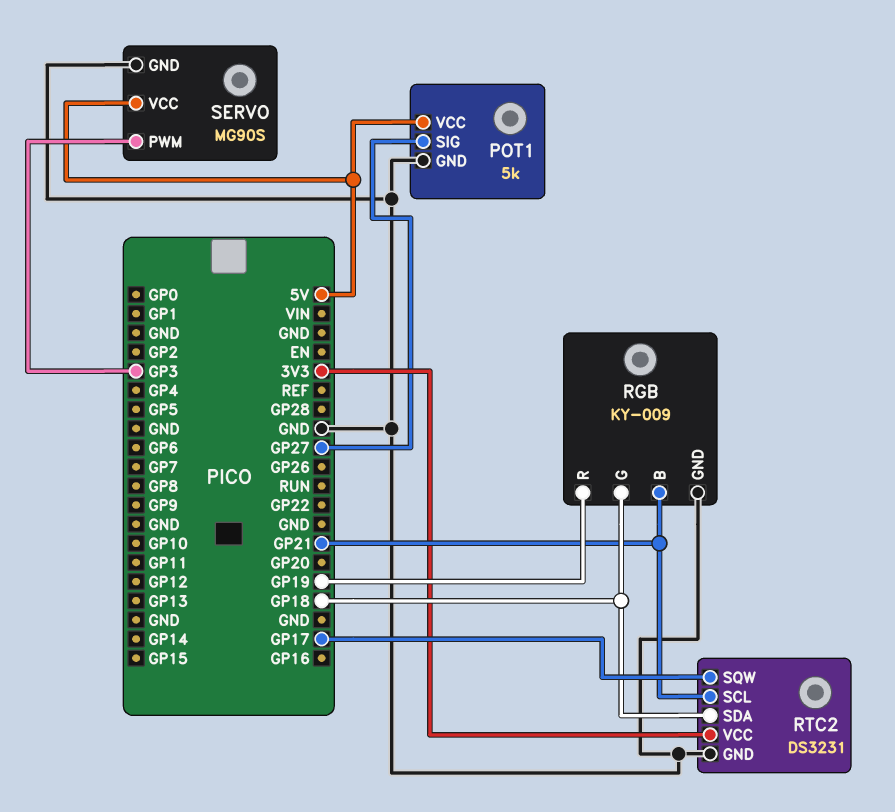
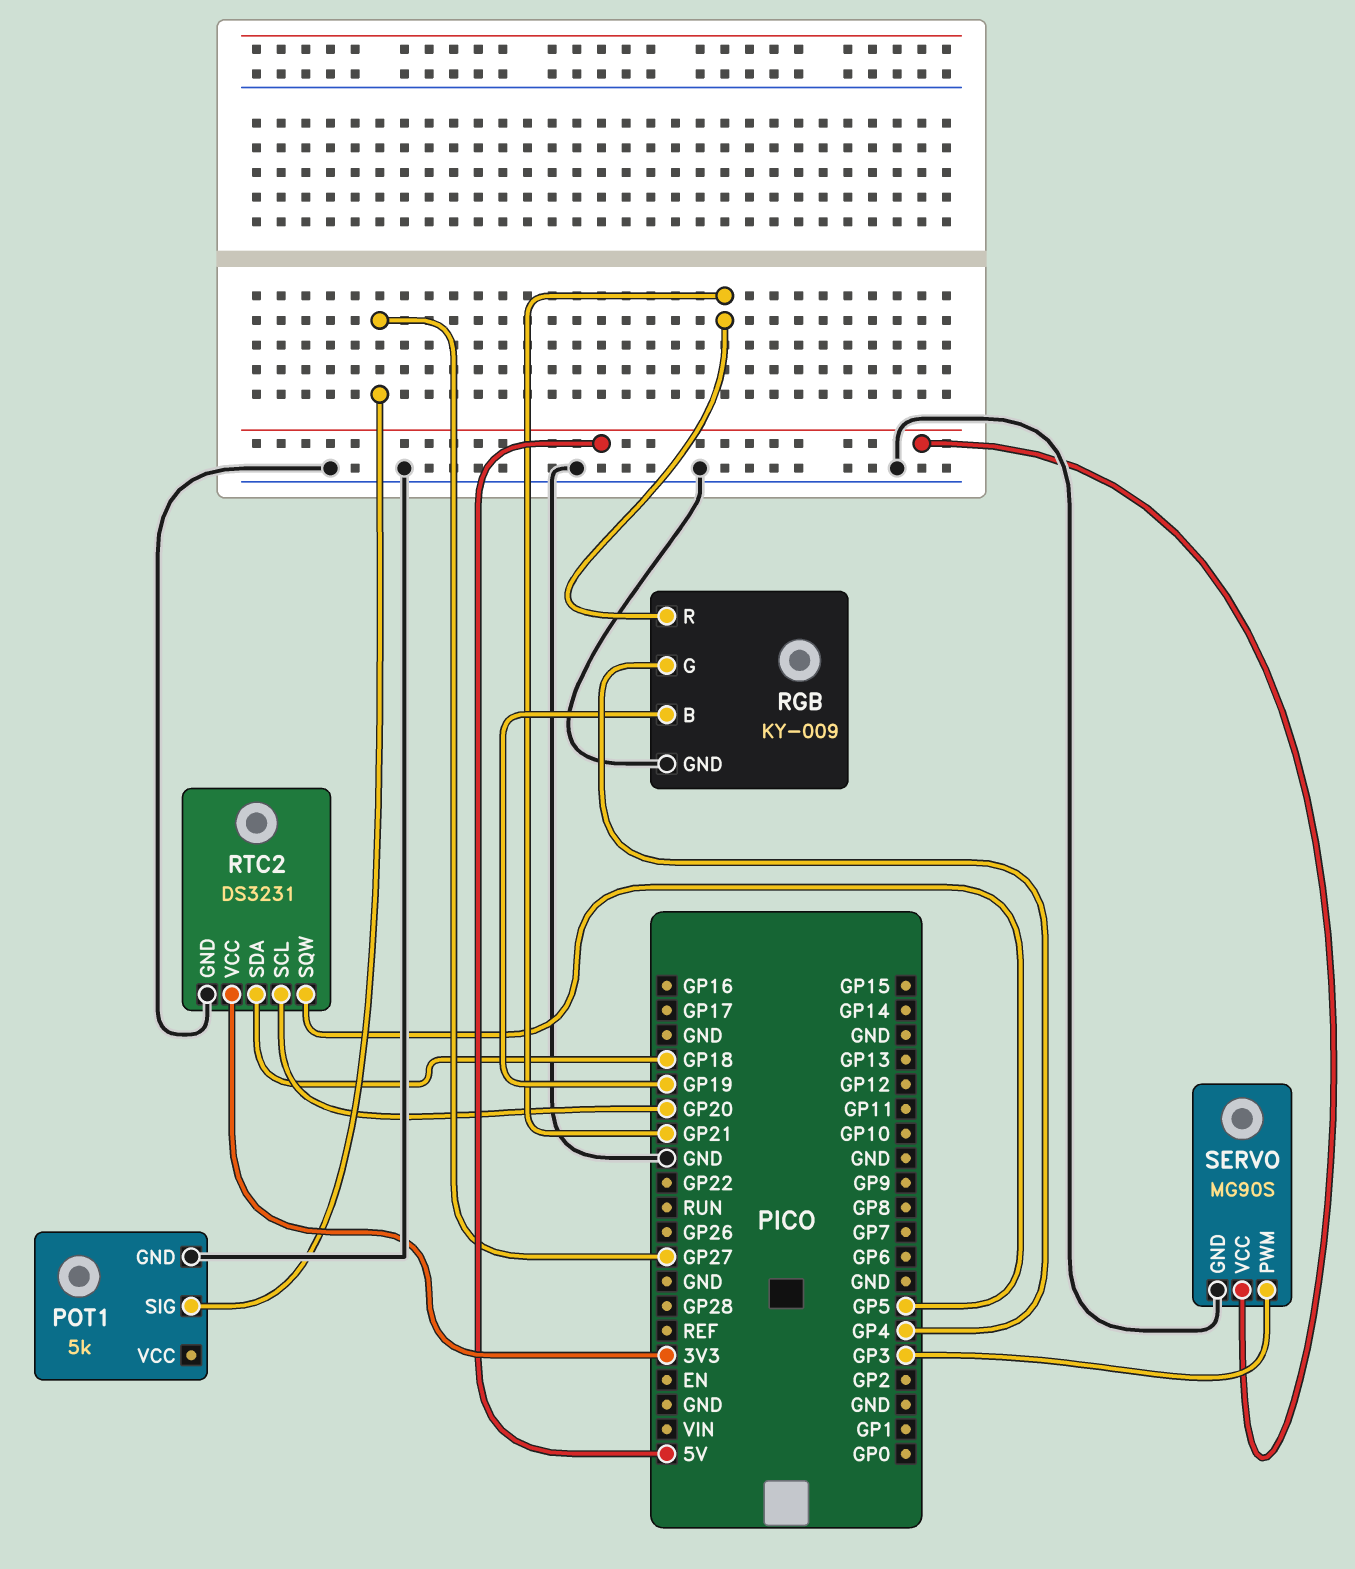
POT1 pin VCC: 5V -> none
RGB pin B: GP21 -> GP19
RGB pin G: GP18 -> GP4
RGB pin R: GP19 -> GP21
RTC2 pin SCL: GP21 -> GP20
RTC2 pin SQW: GP17 -> GP5

